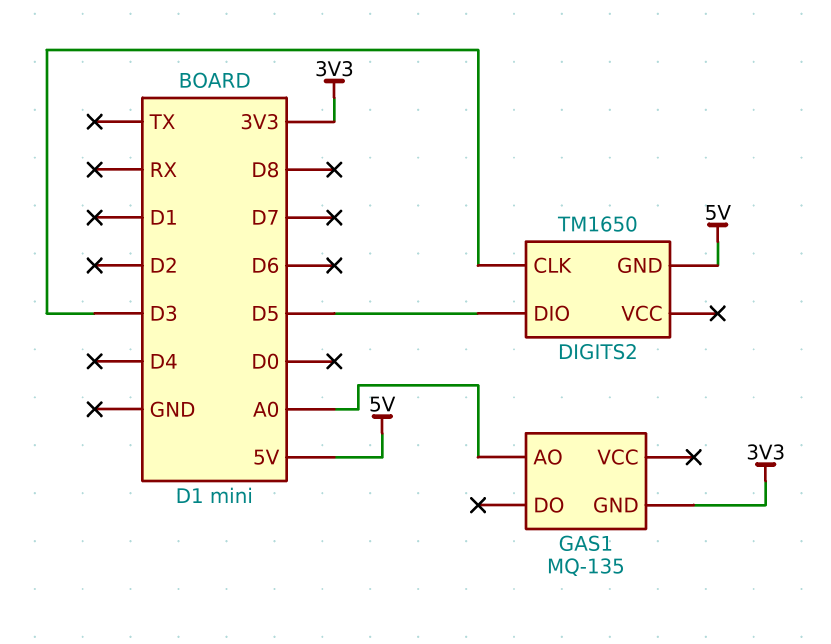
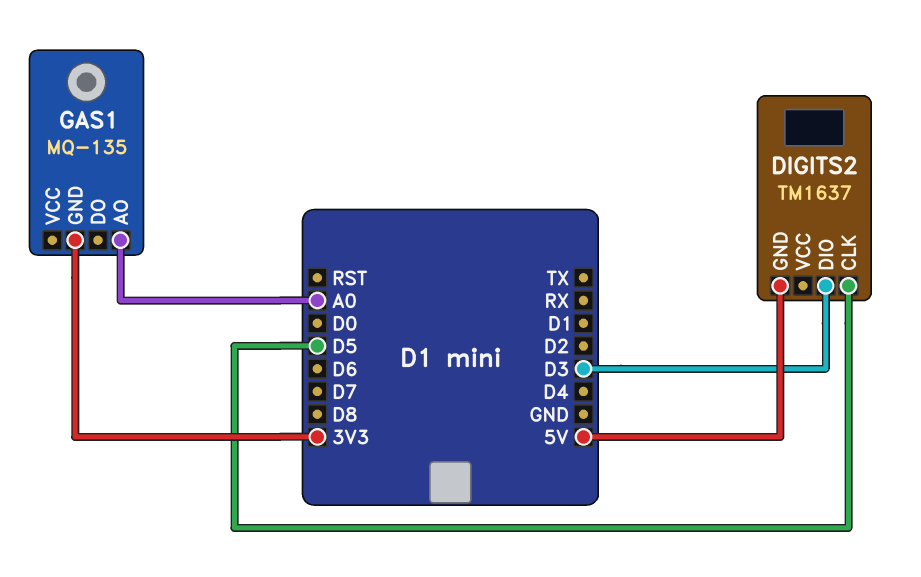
DIGITS2: TM1650 -> TM1637
DIGITS2 pin CLK: D3 -> D5
DIGITS2 pin DIO: D5 -> D3

